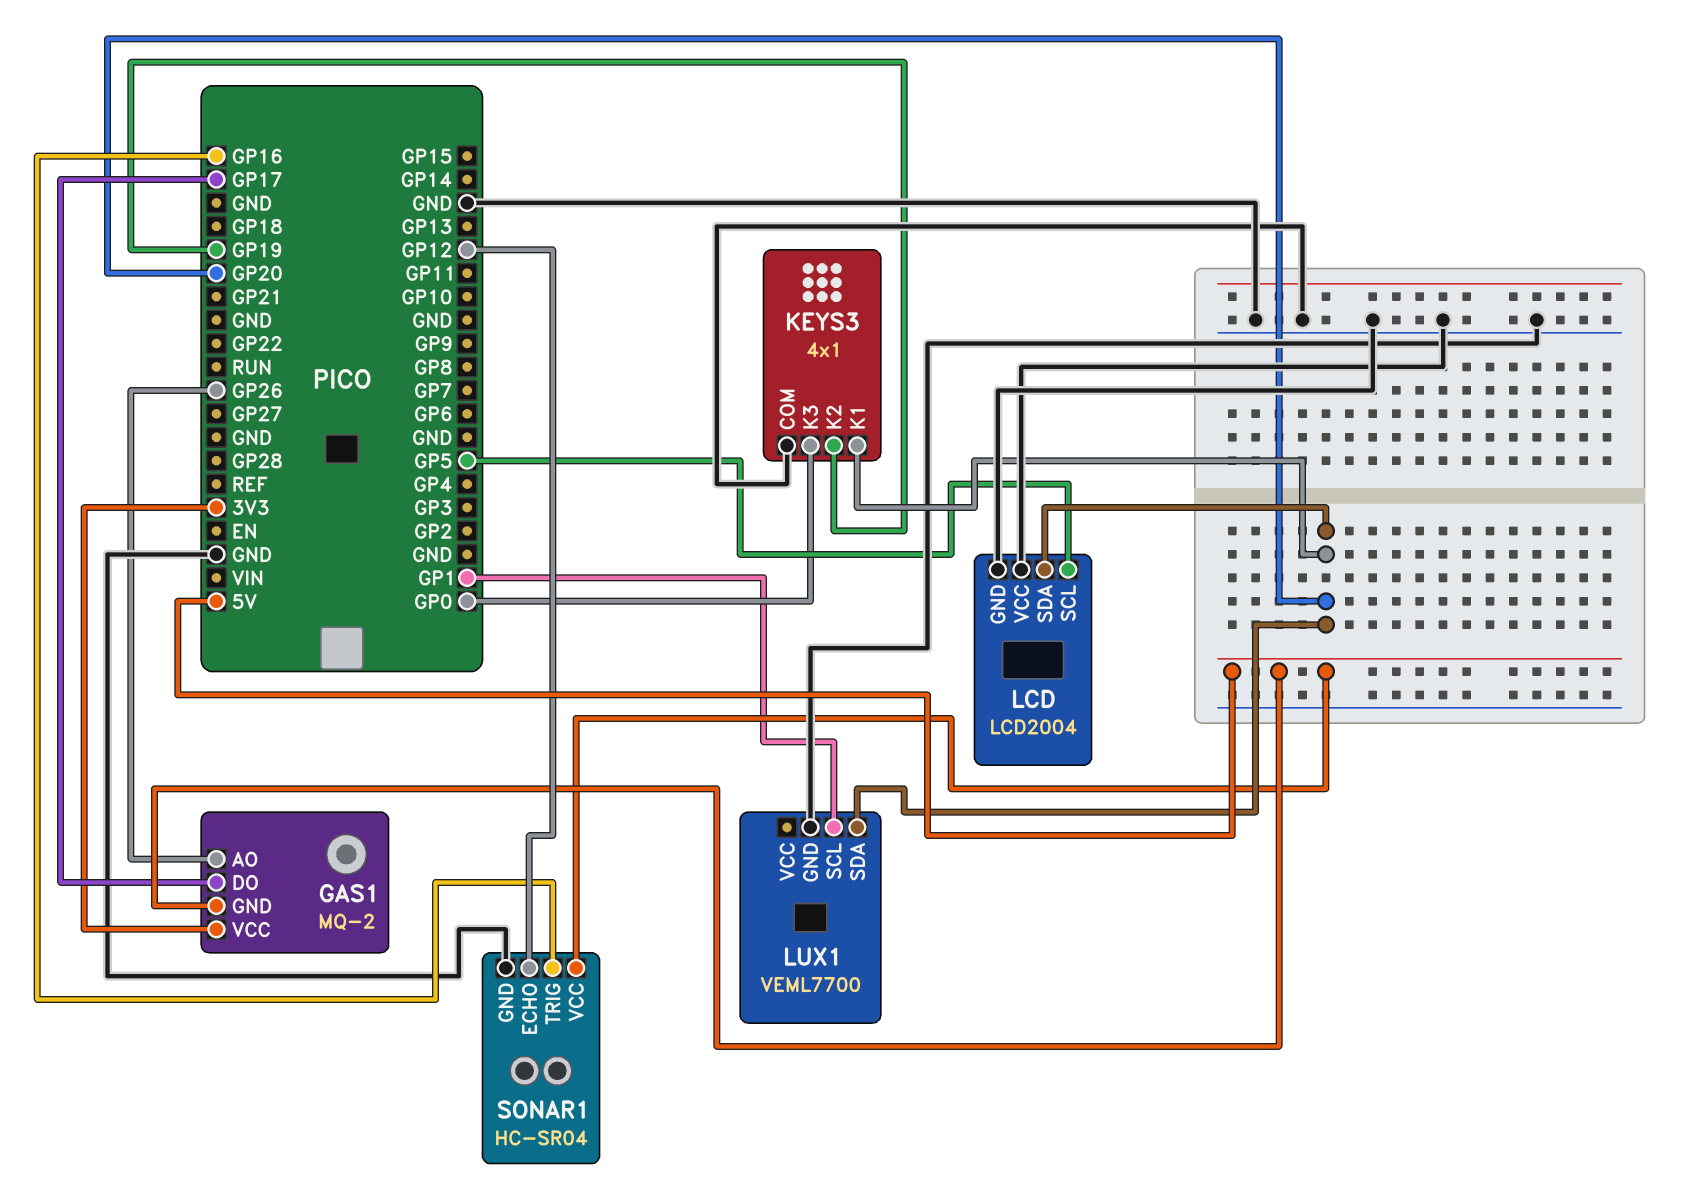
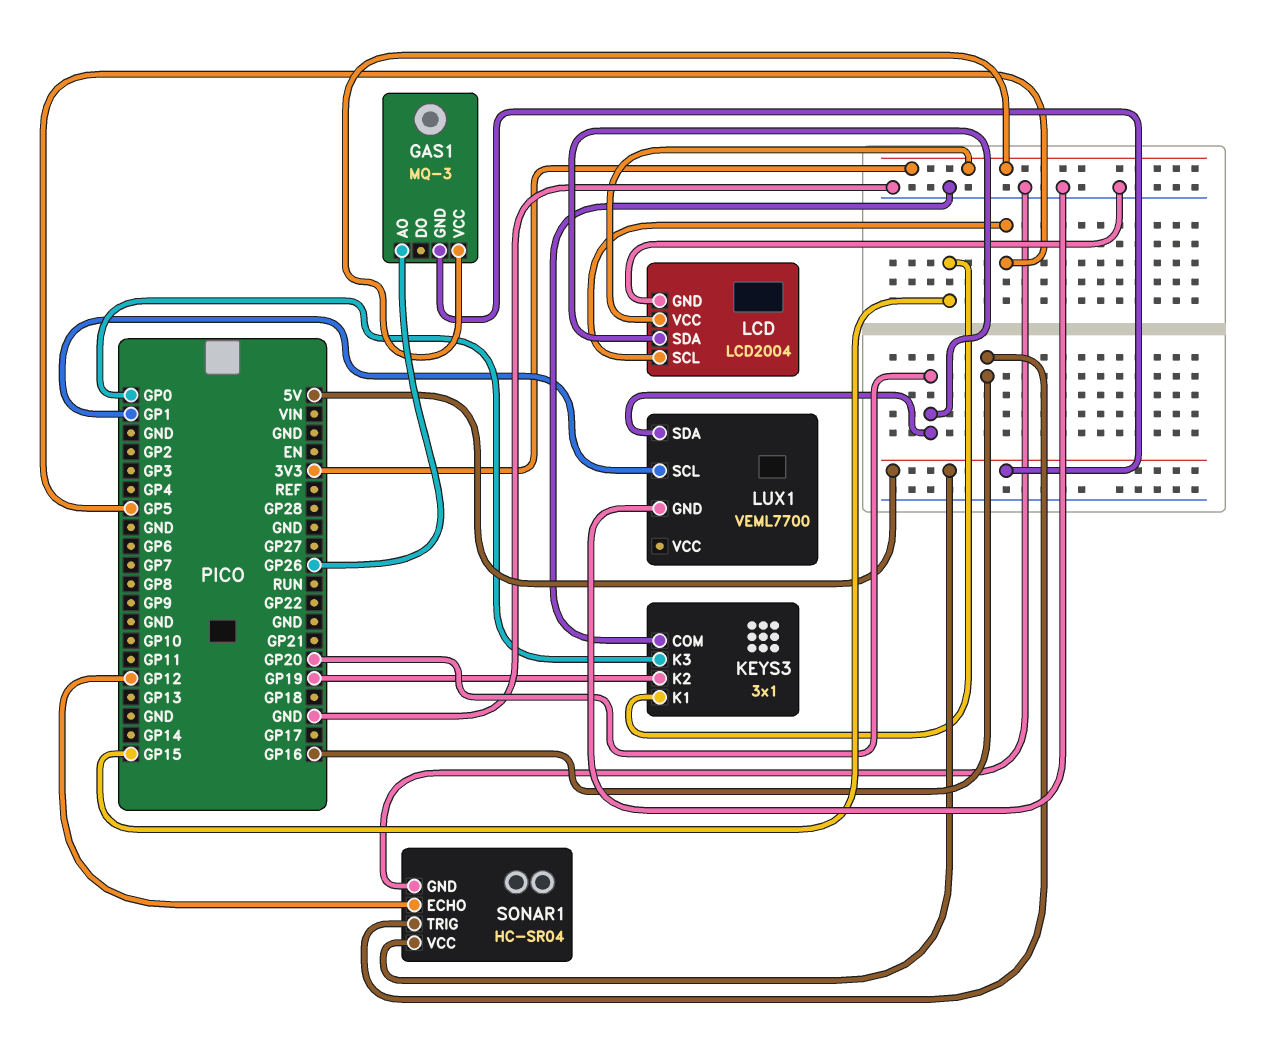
GAS1: MQ-2 -> MQ-3
GAS1 pin DO: GP17 -> none
KEYS3: 4x1 -> 3x1
KEYS3 pin K1: GP20 -> GP15
LCD pin VCC: GND -> 3V3

